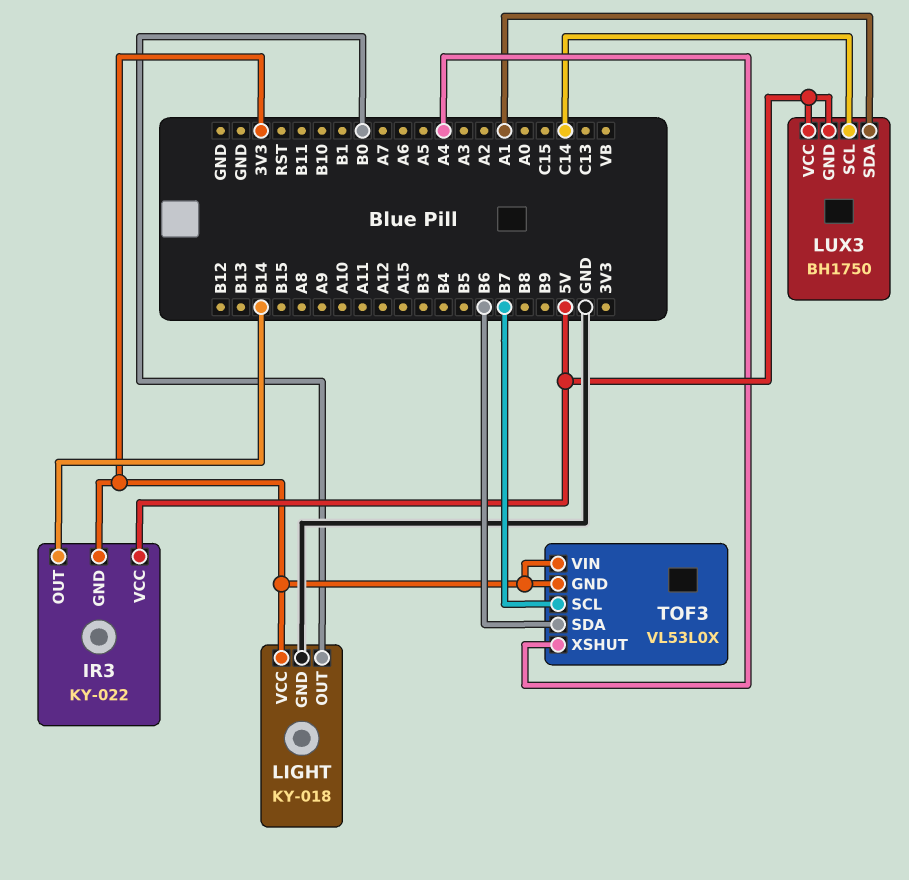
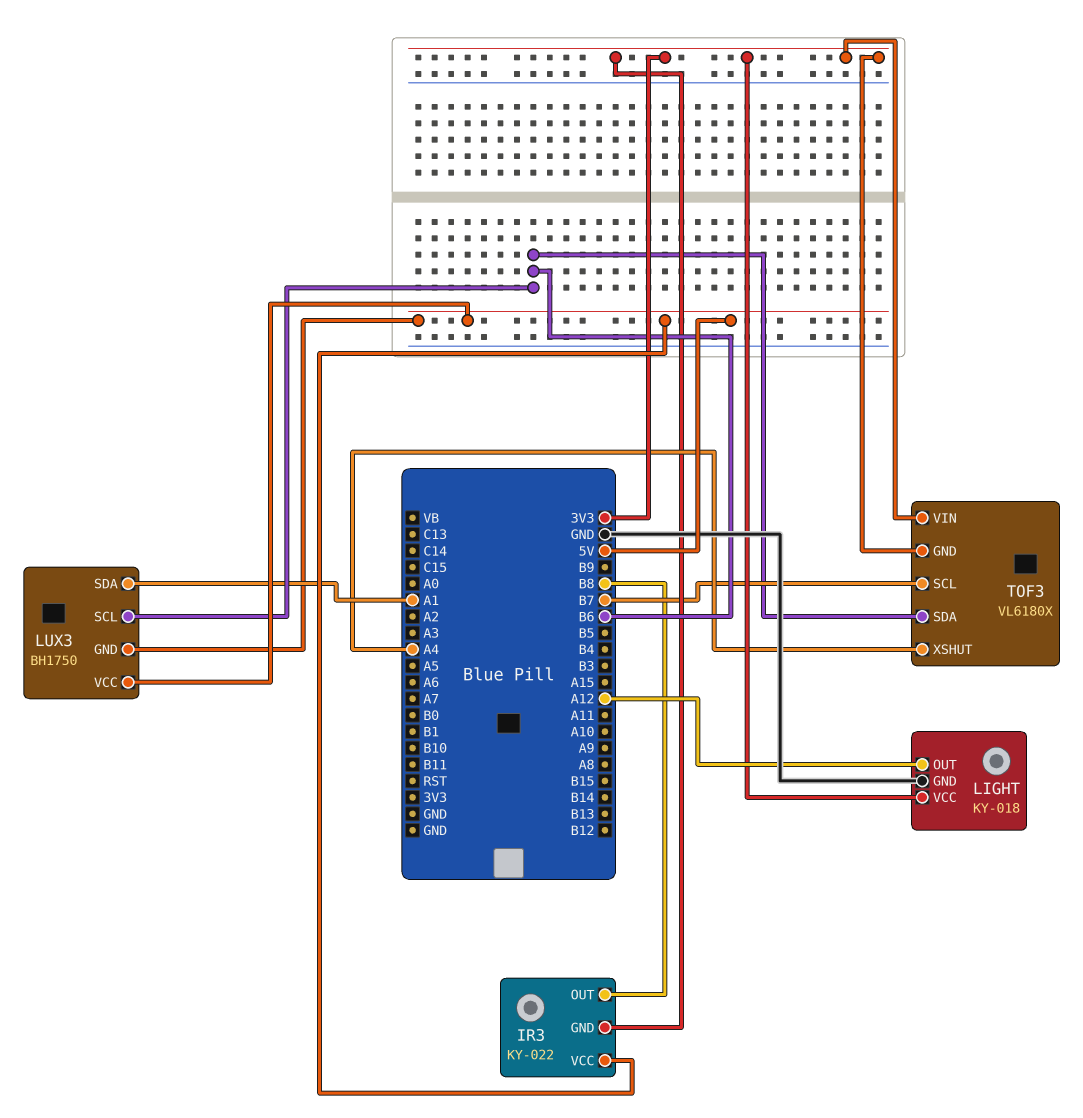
IR3 pin OUT: B14 -> B8
LIGHT pin OUT: B0 -> A12
LUX3 pin SCL: C14 -> B6
TOF3: VL53L0X -> VL6180X

